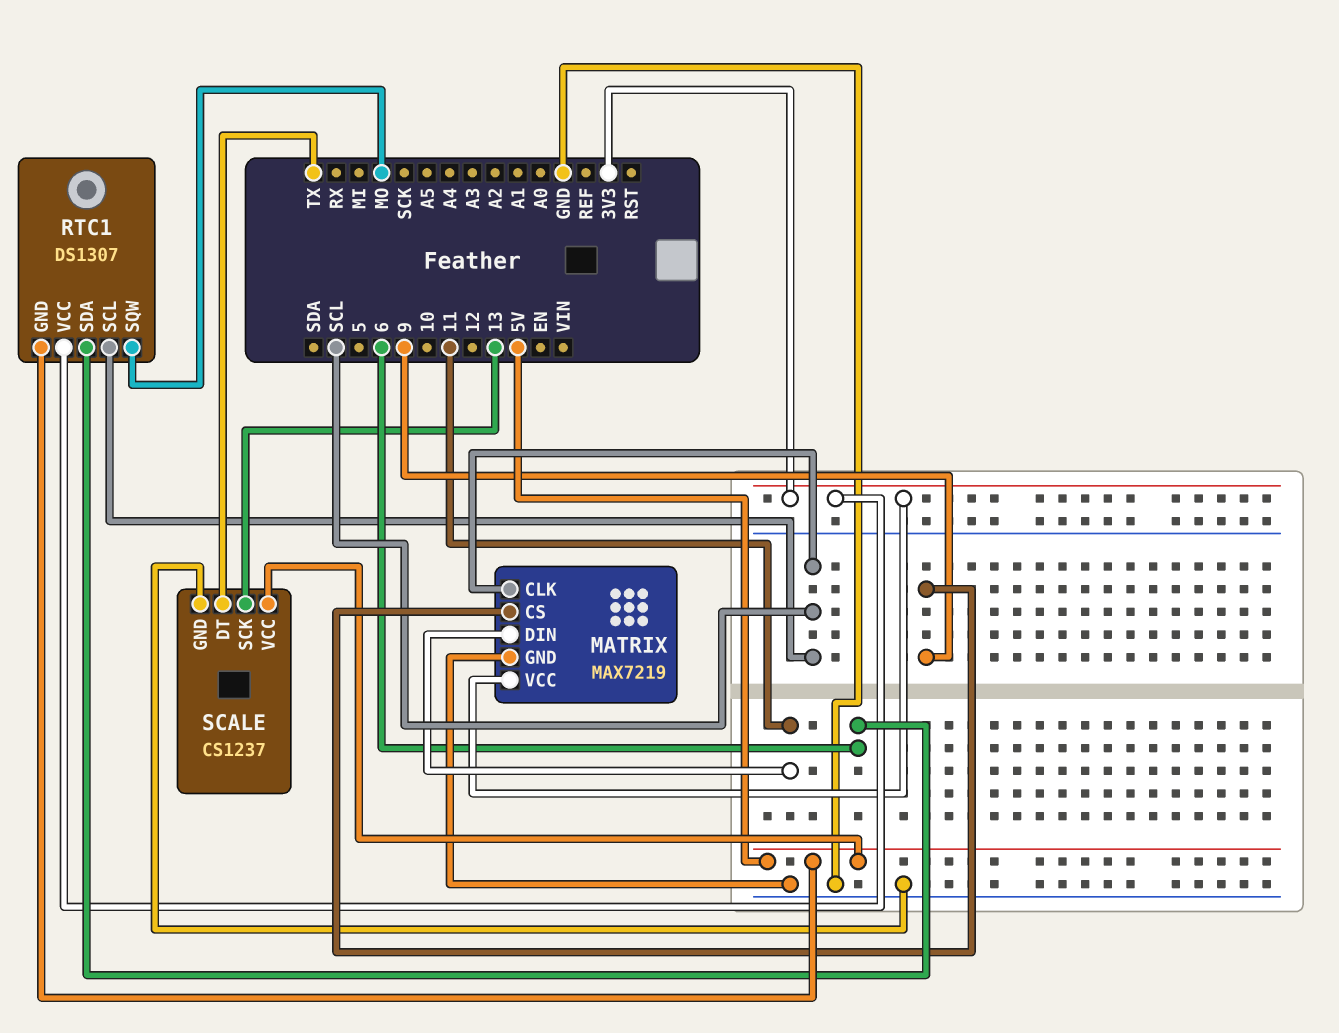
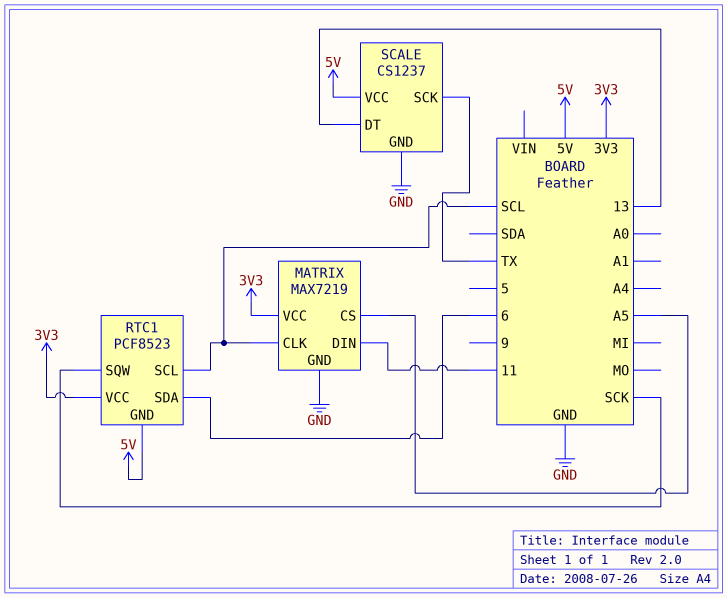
MATRIX pin CS: 9 -> A5
RTC1: DS1307 -> PCF8523
RTC1 pin SQW: MO -> SCK
SCALE pin DT: TX -> 13
SCALE pin SCK: 13 -> TX

